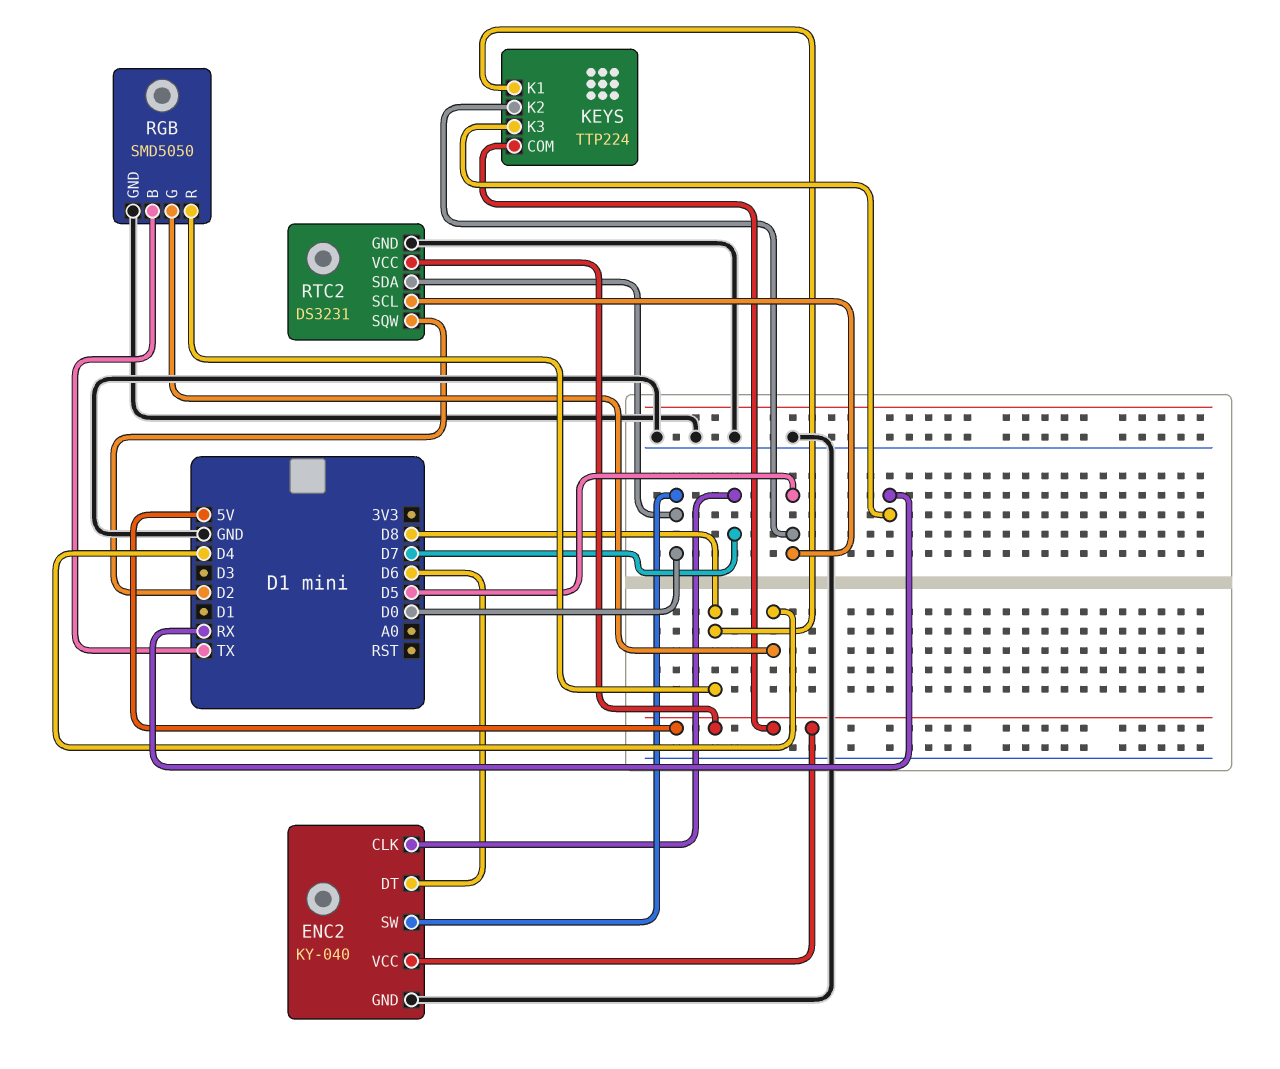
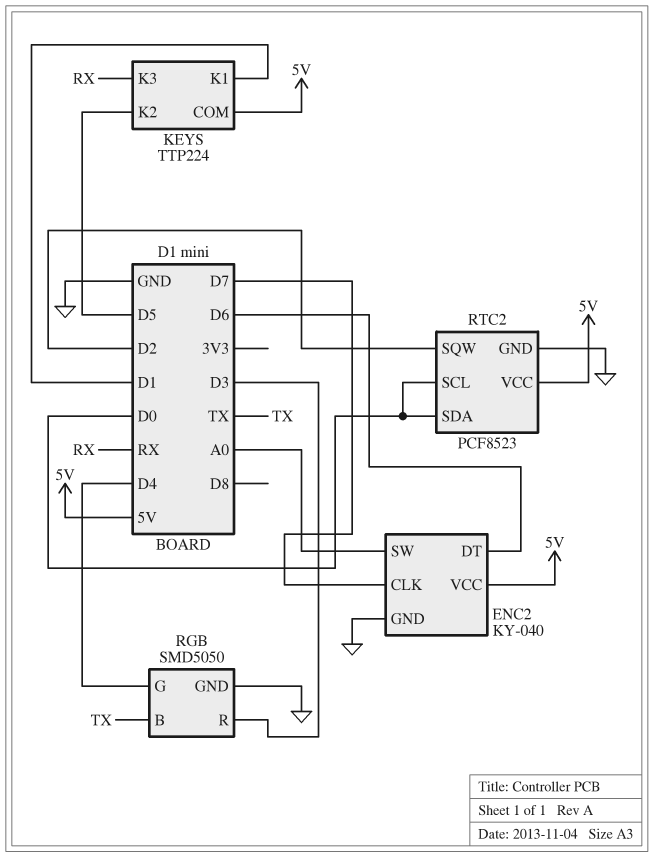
ENC2 pin SW: D0 -> A0
KEYS pin K1: D8 -> D1
RGB pin R: D8 -> D3
RTC2: DS3231 -> PCF8523
RTC2 pin SCL: D5 -> D0

